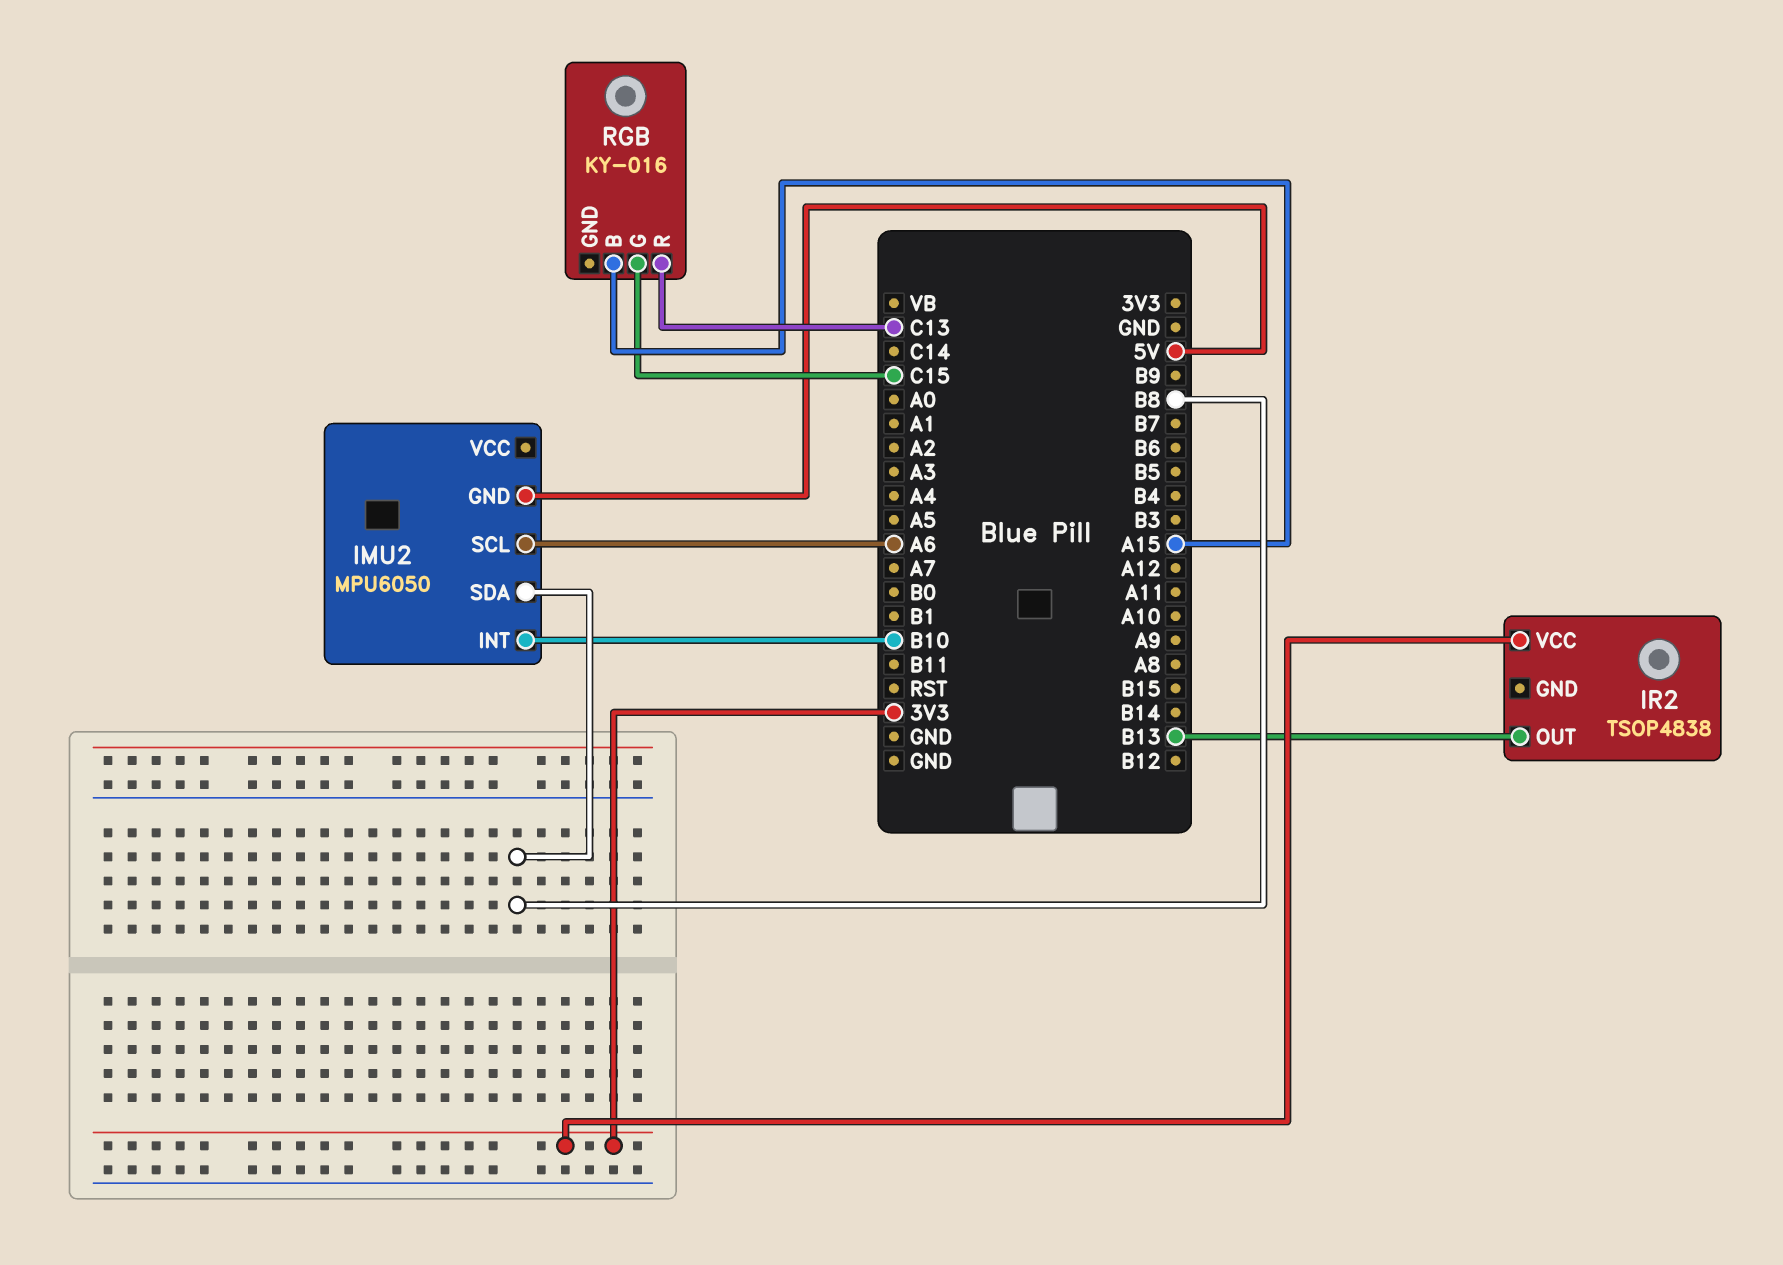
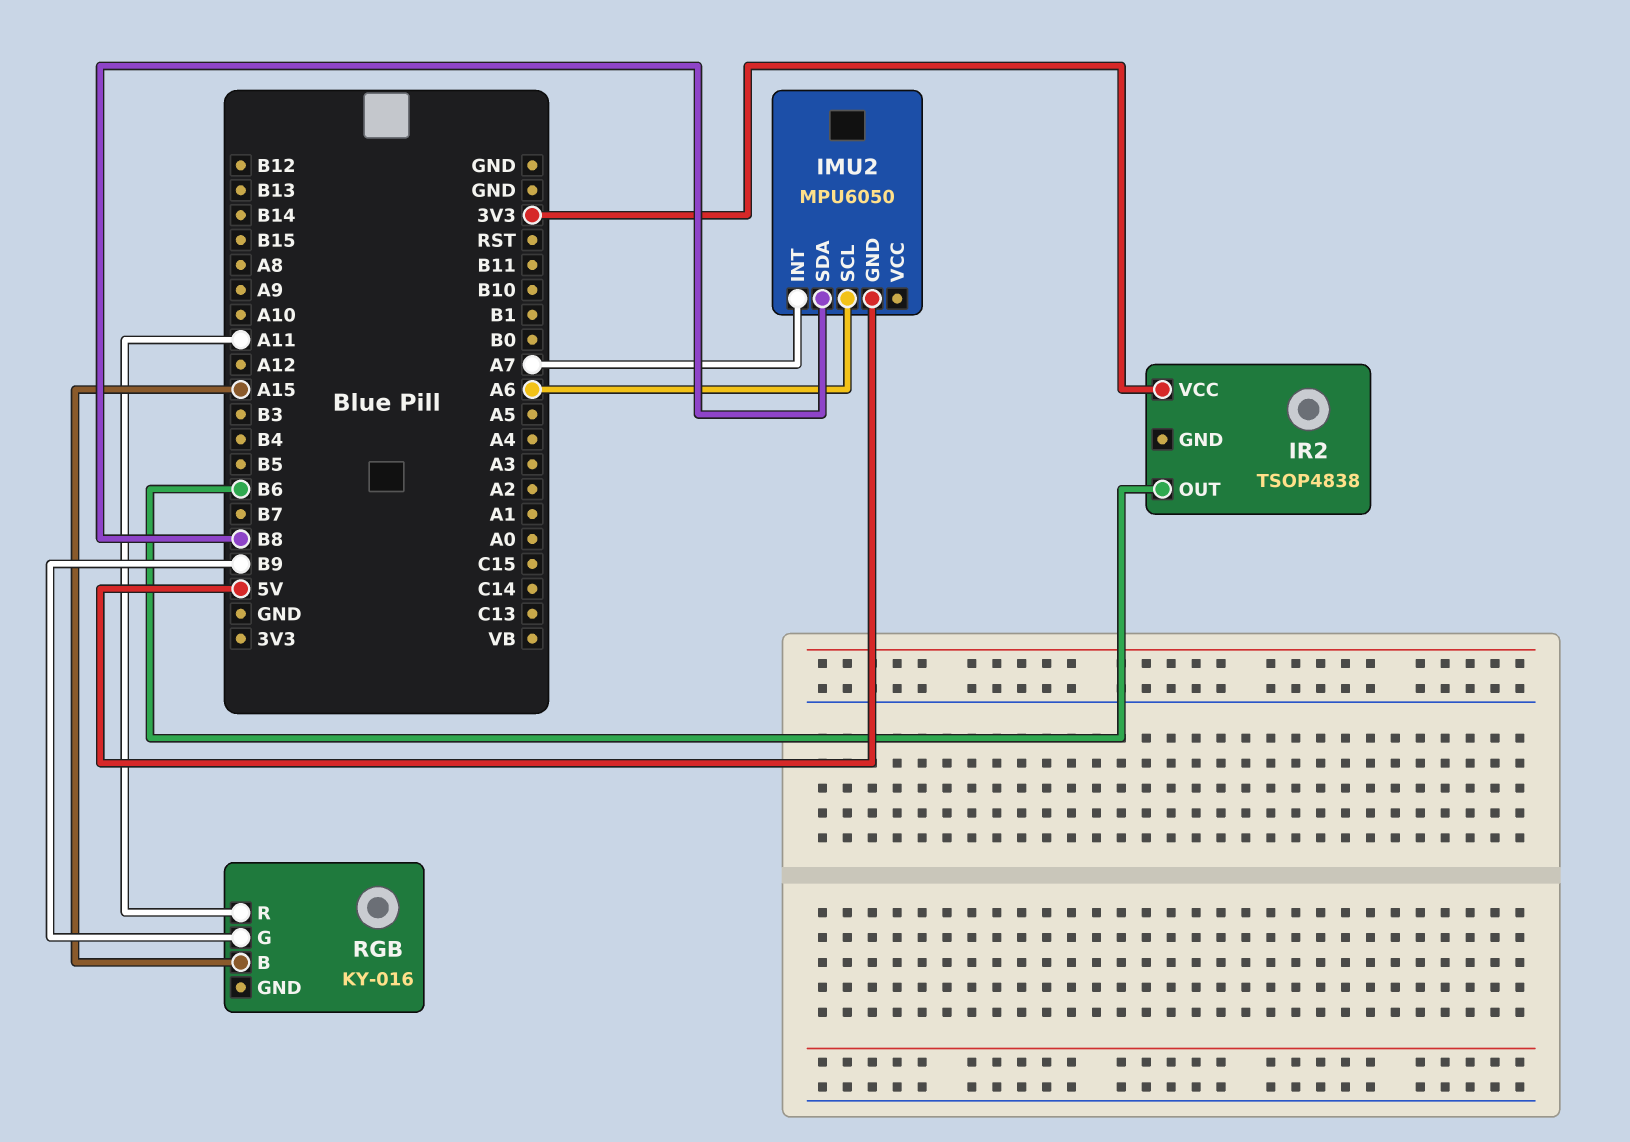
IMU2 pin INT: B10 -> A7
IR2 pin OUT: B13 -> B6
RGB pin G: C15 -> B9
RGB pin R: C13 -> A11

